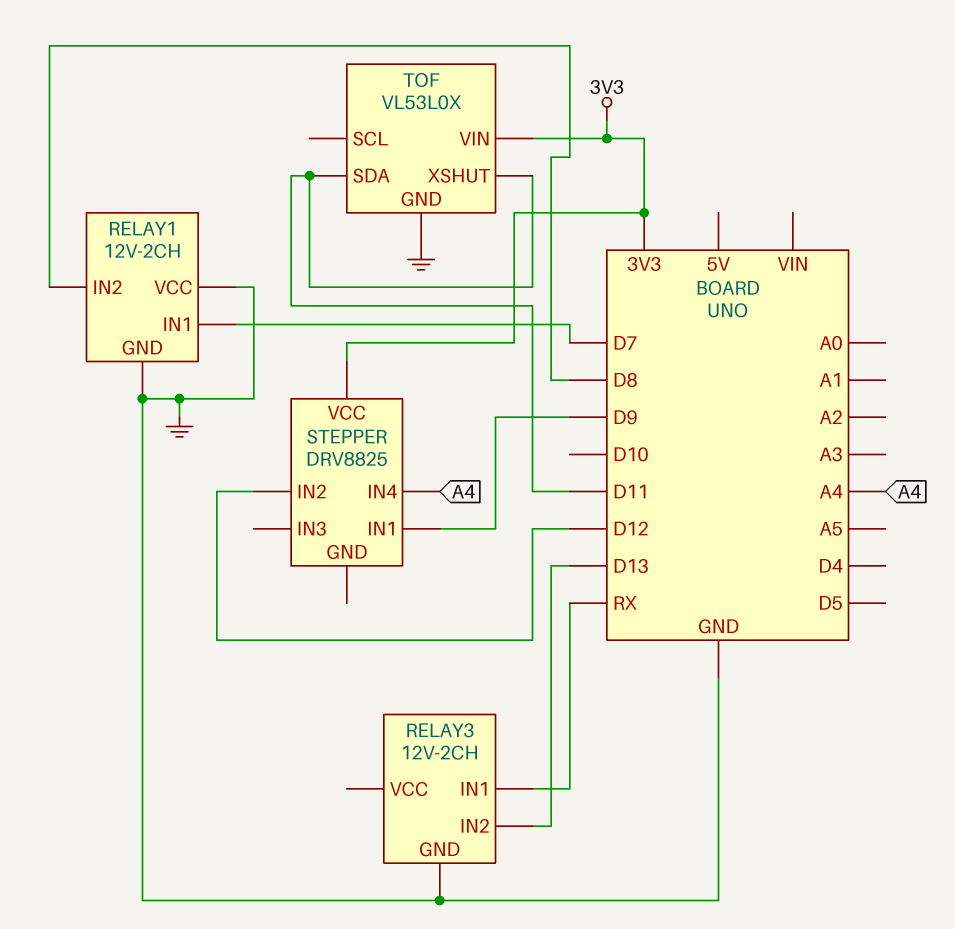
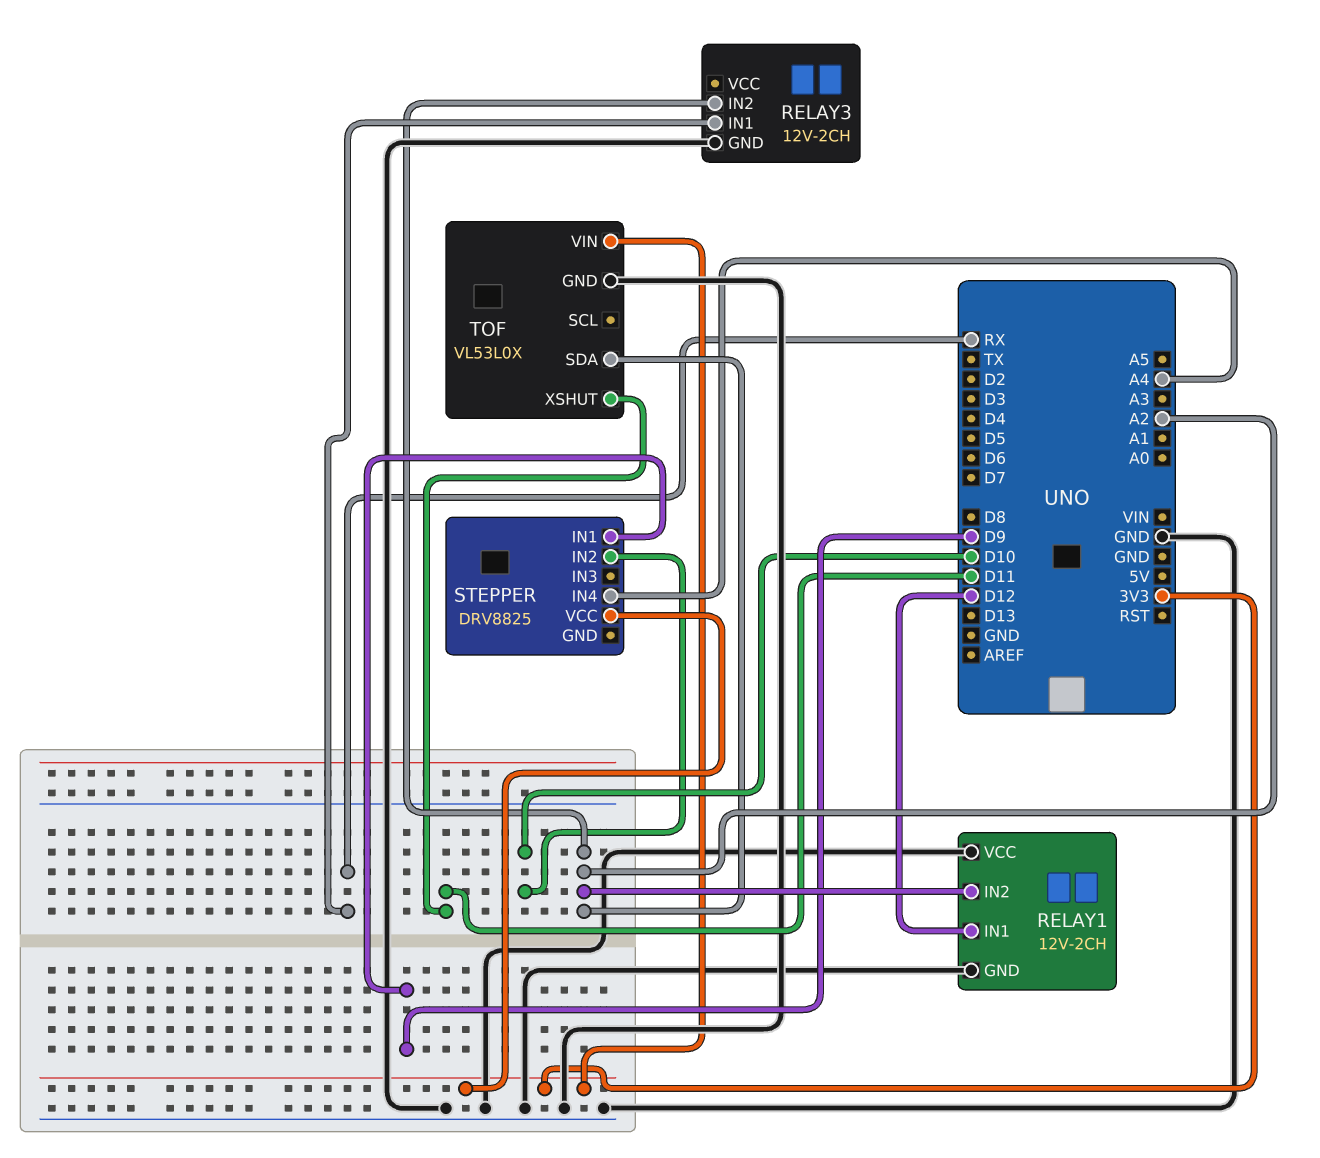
RELAY1 pin IN1: D7 -> D12
RELAY1 pin IN2: D8 -> A2
RELAY3 pin IN2: D13 -> A2
STEPPER pin IN2: D12 -> D10
TOF pin SDA: D11 -> A2

